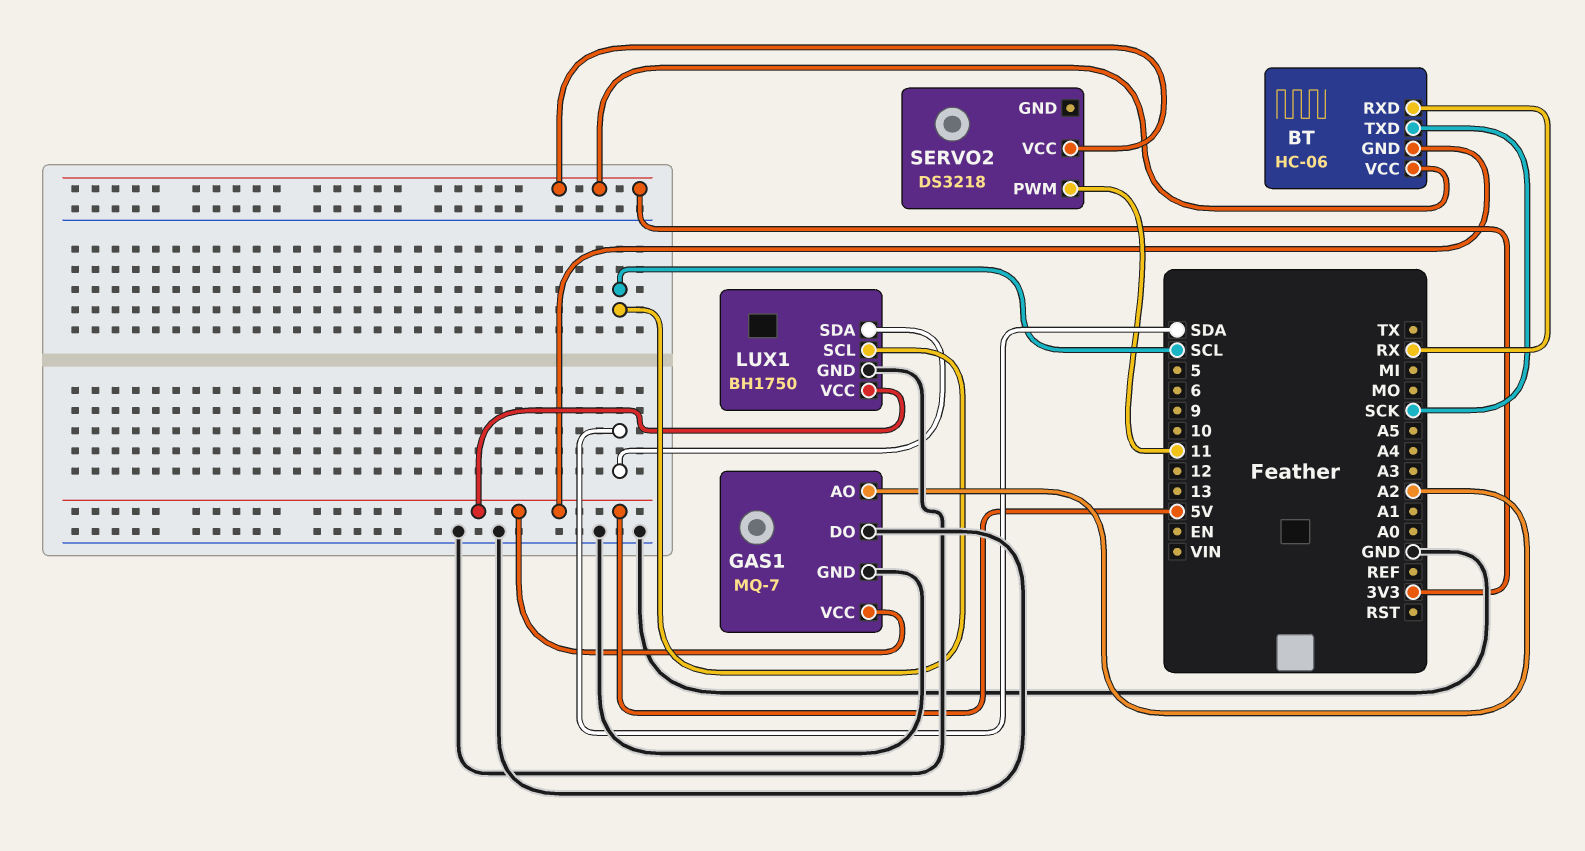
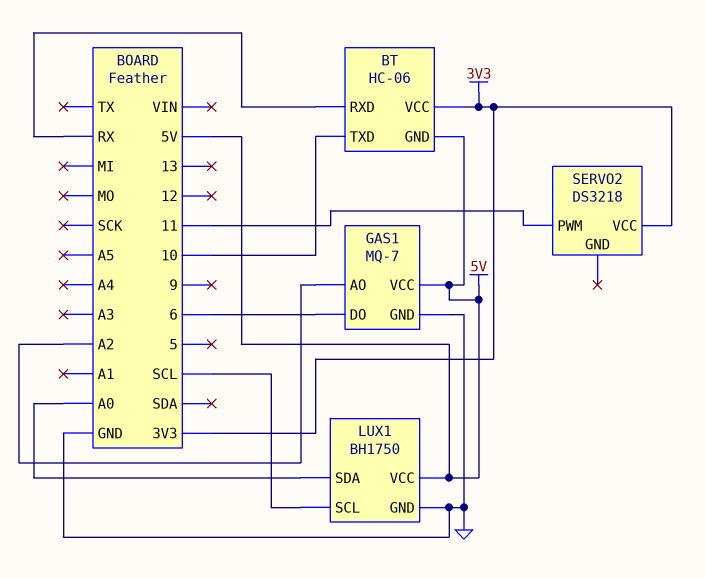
BT pin TXD: SCK -> 10
GAS1 pin DO: GND -> 6
LUX1 pin SDA: SDA -> A0

